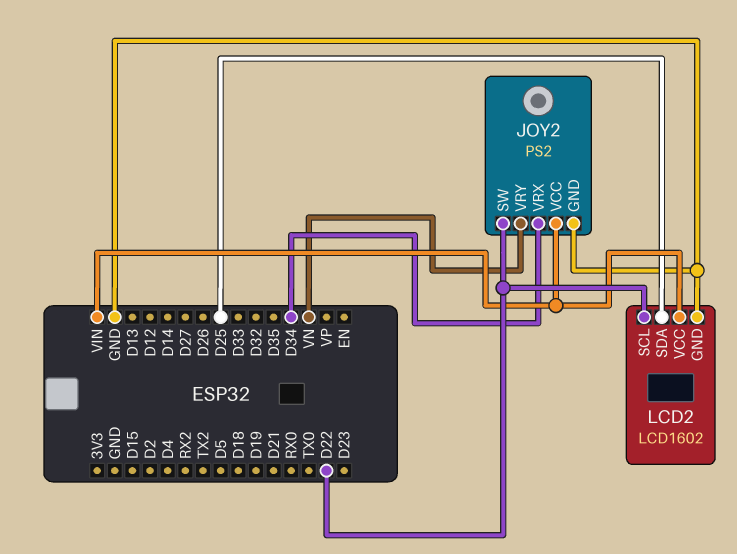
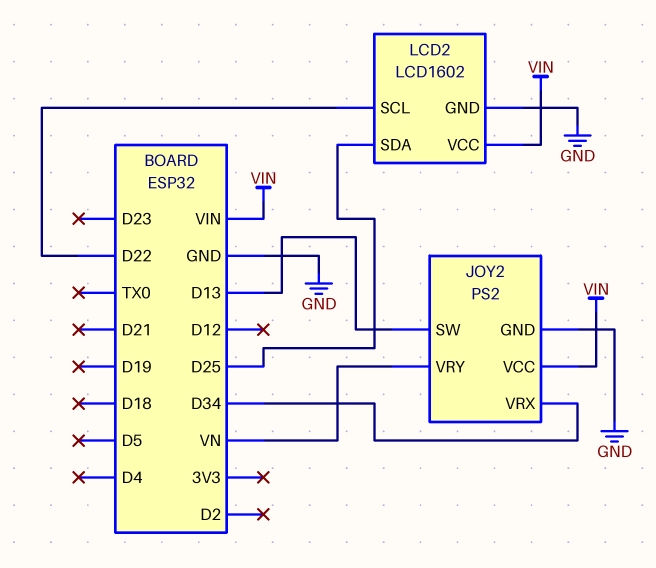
JOY2 pin SW: D22 -> D13

